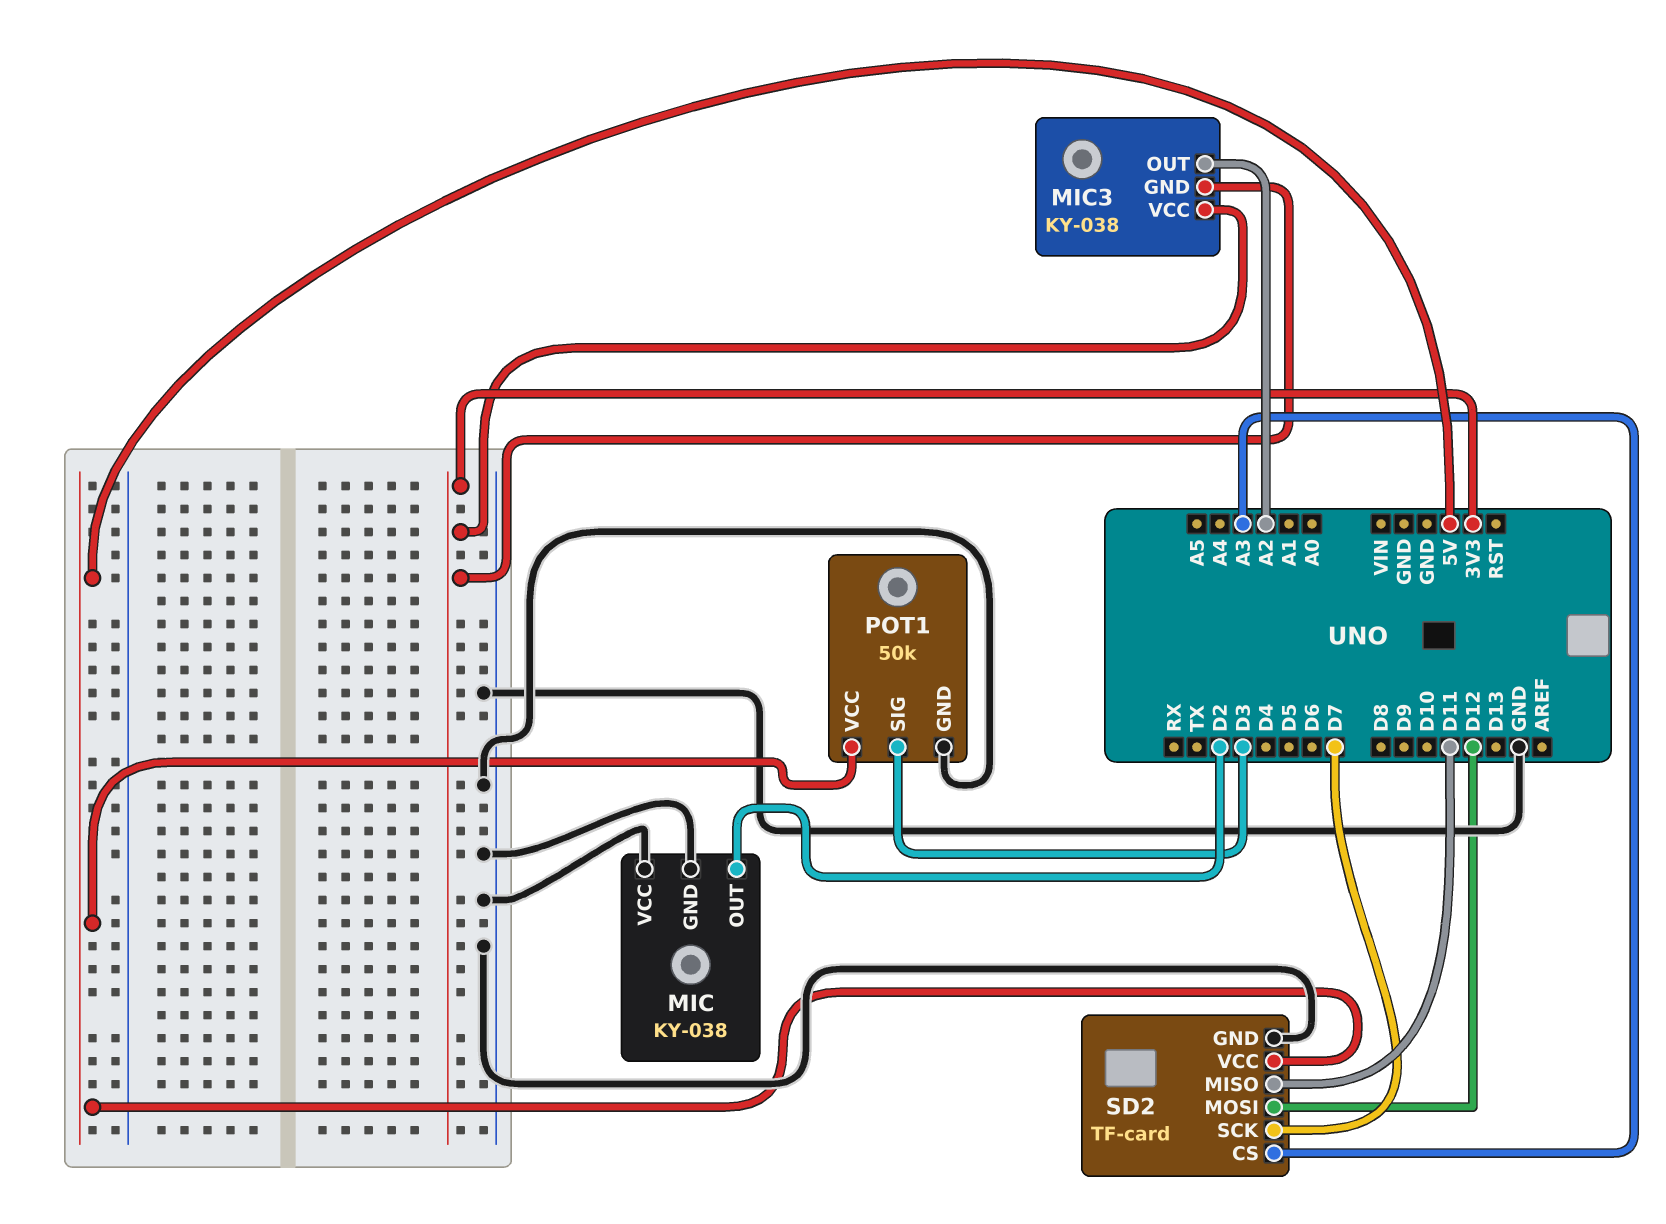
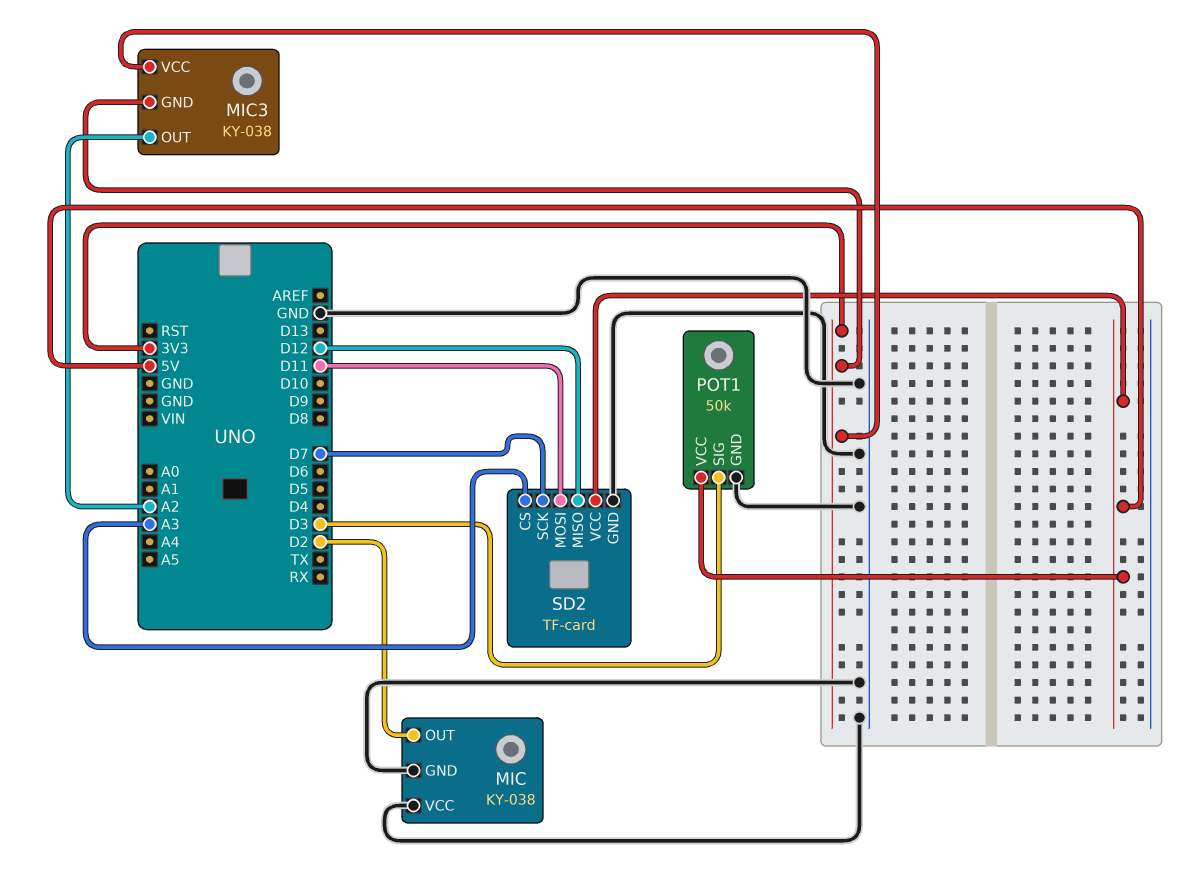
SD2 pin MISO: D11 -> D12
SD2 pin MOSI: D12 -> D11

